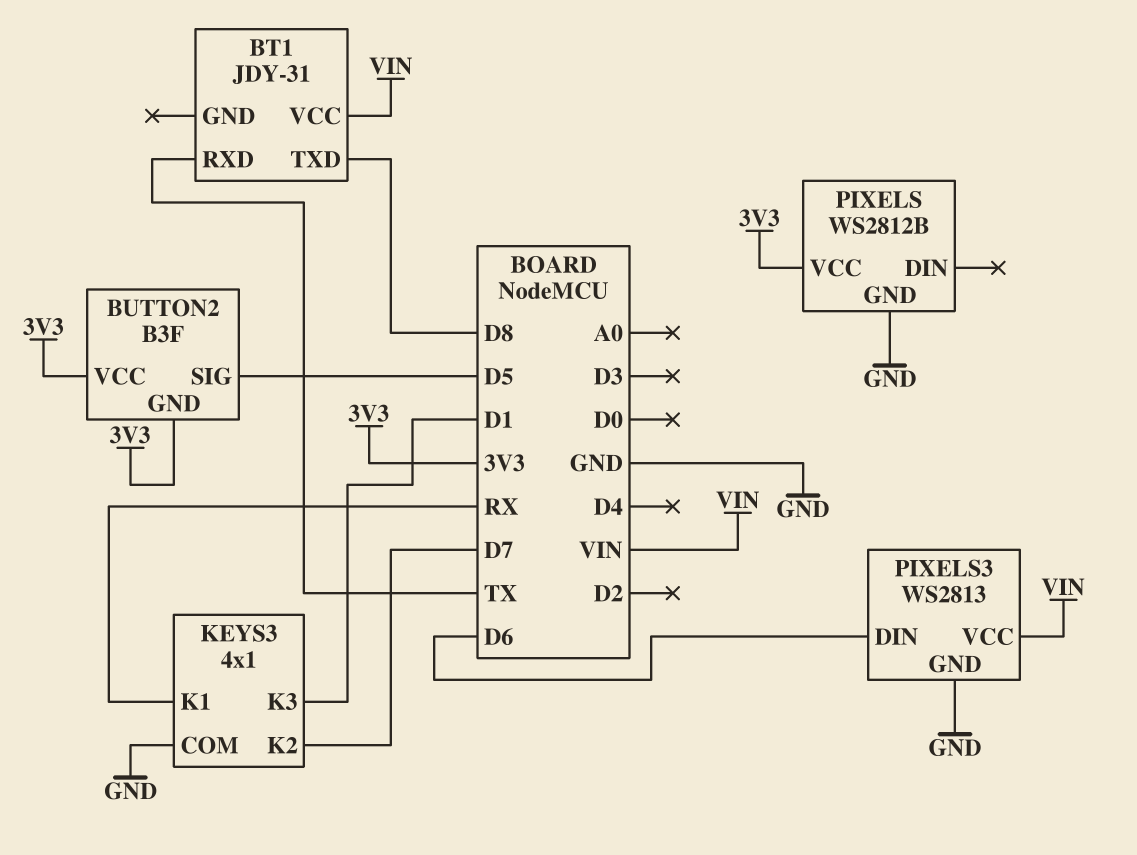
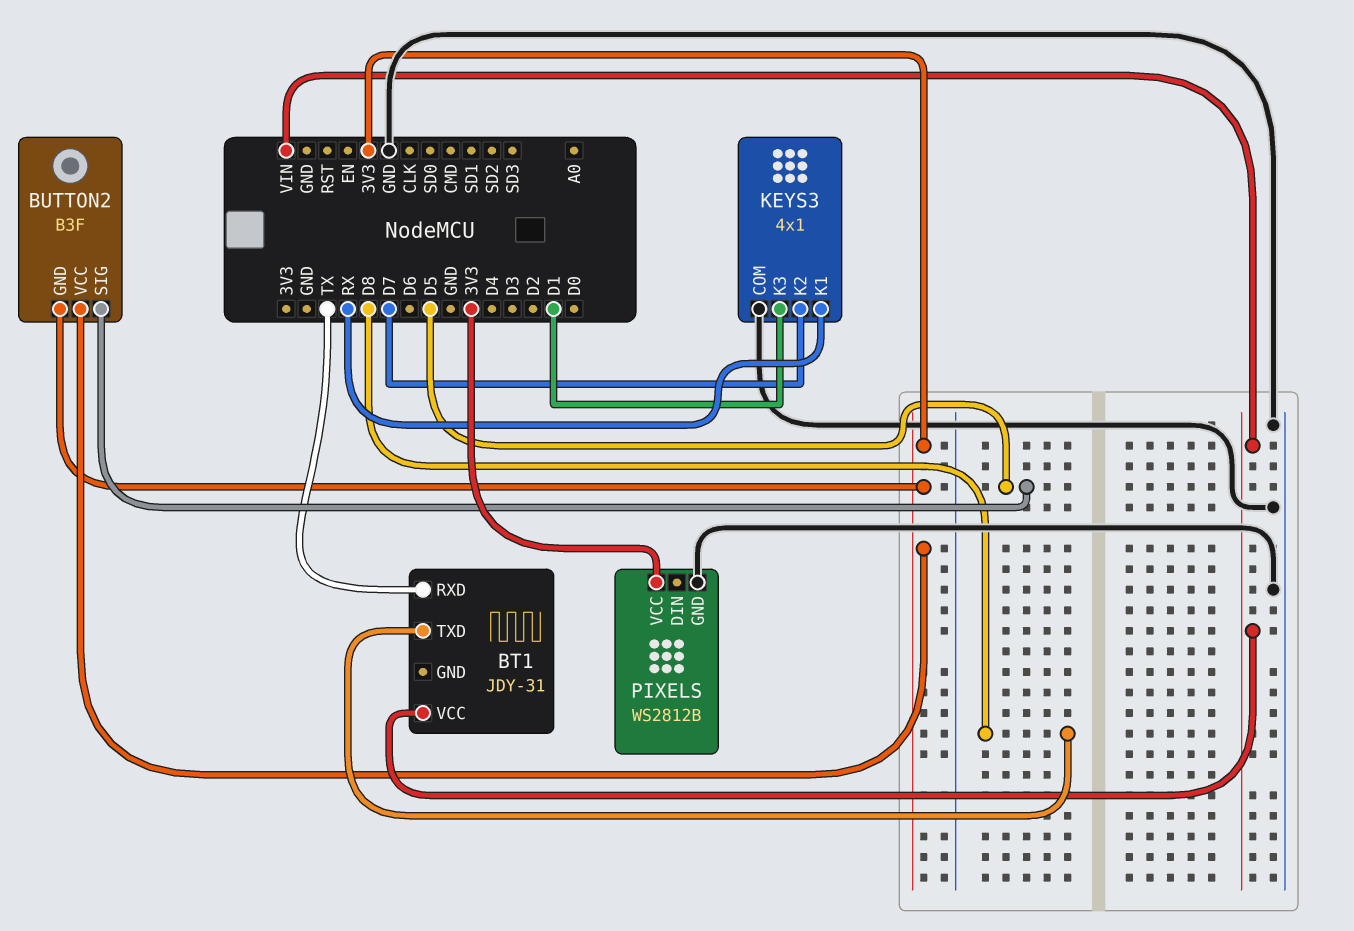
PIXELS3: WS2813 -> none
PIXELS3 pin DIN: D6 -> none
PIXELS3 pin GND: GND -> none
PIXELS3 pin VCC: VIN -> none

